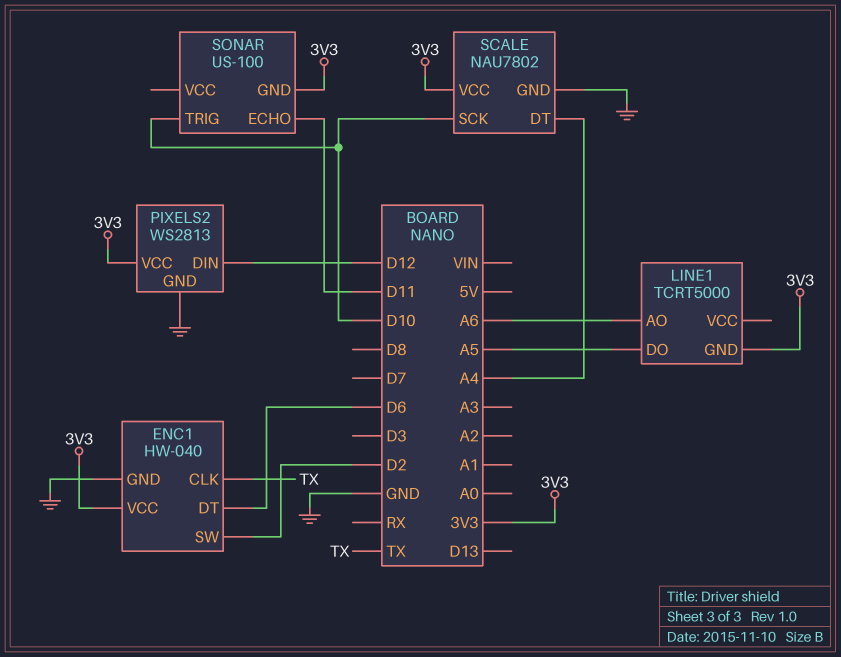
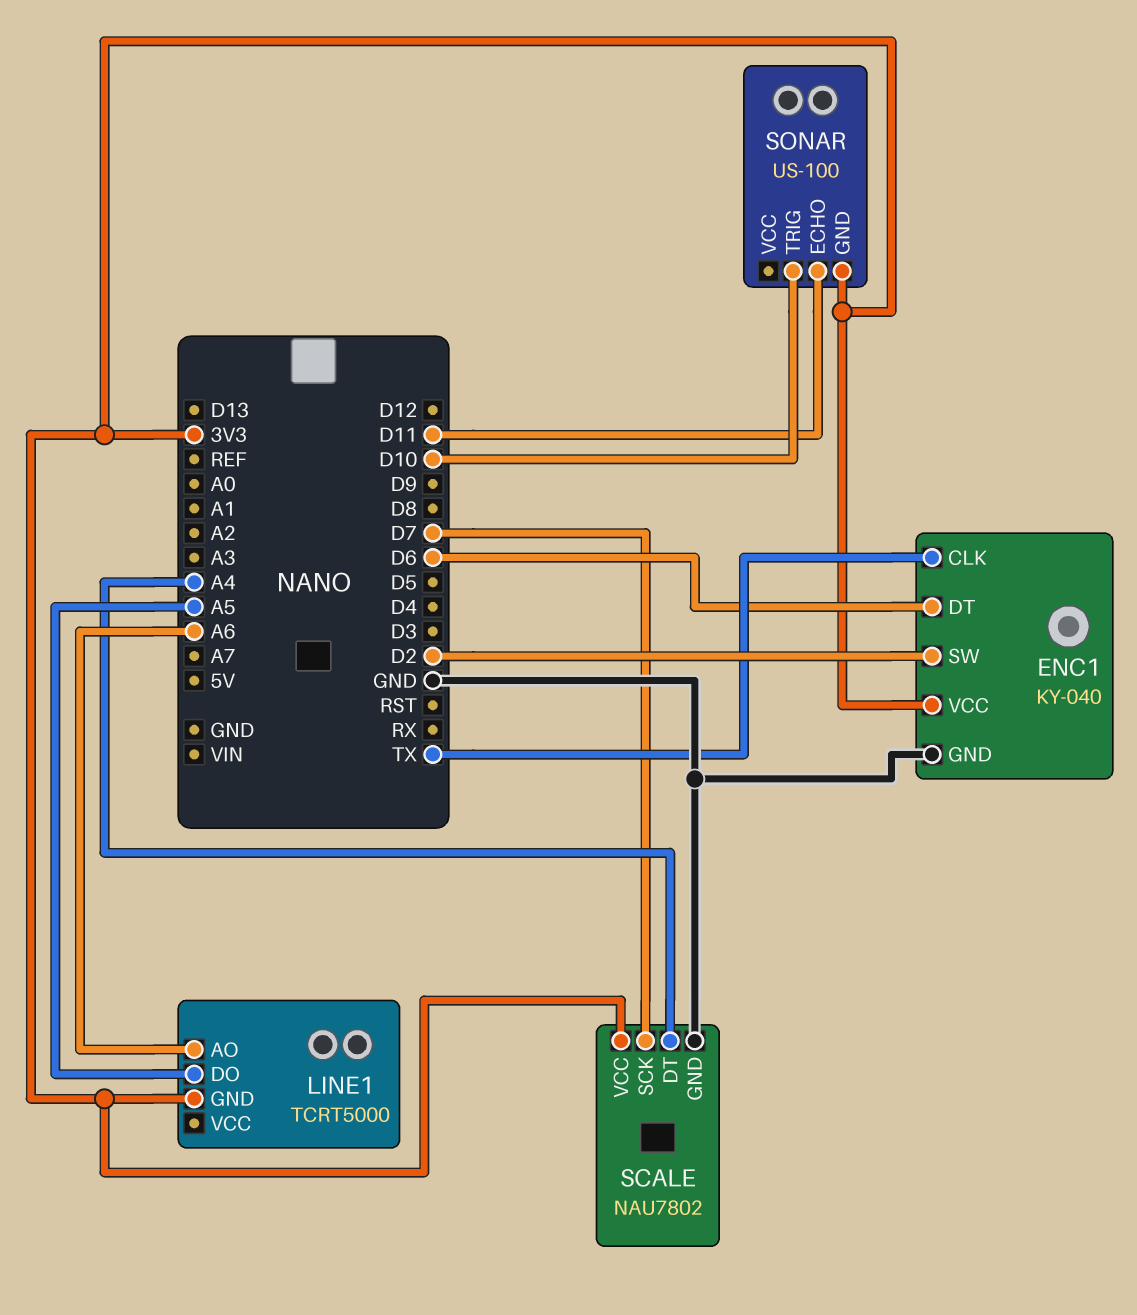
ENC1: HW-040 -> KY-040
PIXELS2: WS2813 -> none
PIXELS2 pin DIN: D12 -> none
PIXELS2 pin GND: GND -> none
PIXELS2 pin VCC: 3V3 -> none
SCALE pin SCK: D10 -> D7

